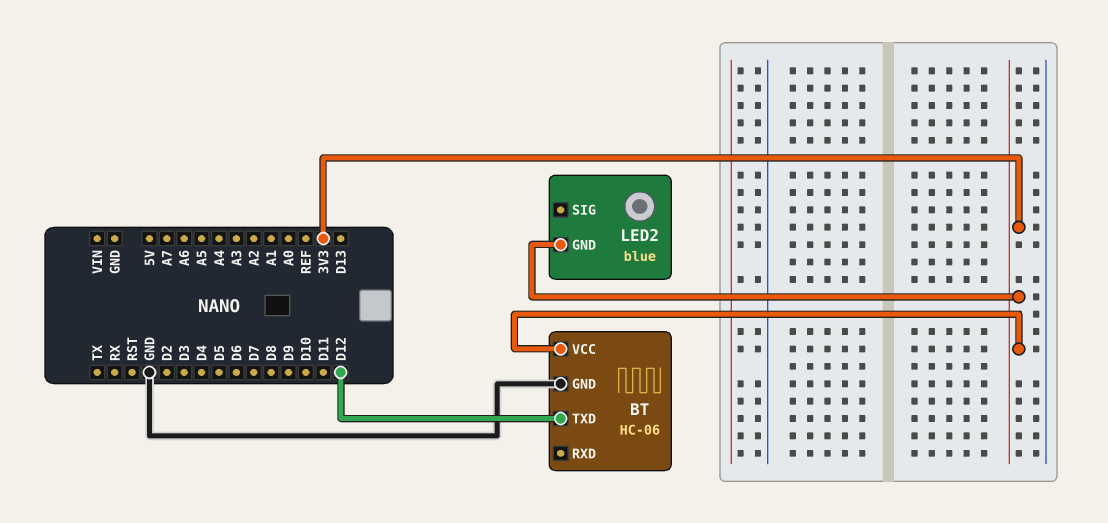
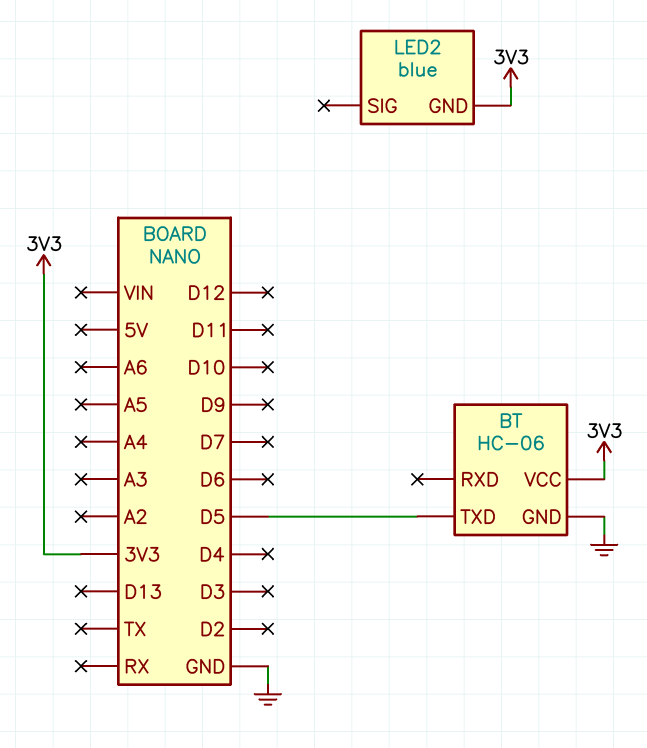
BT pin TXD: D12 -> D5

